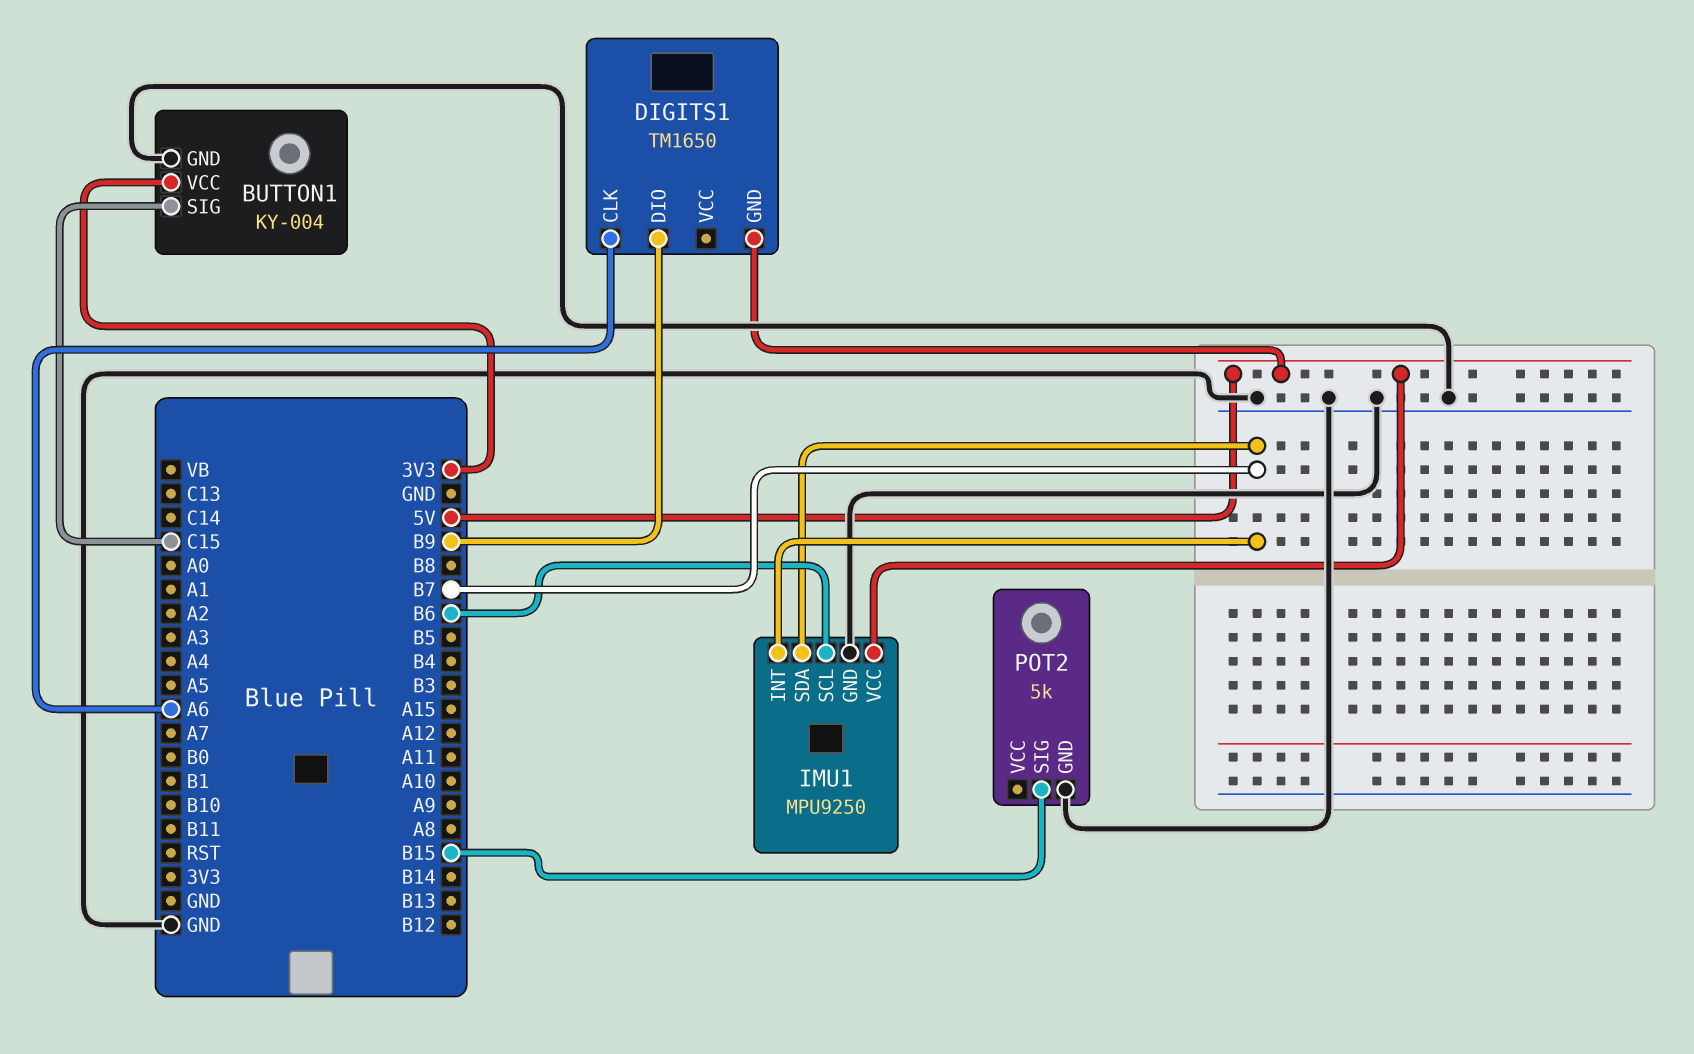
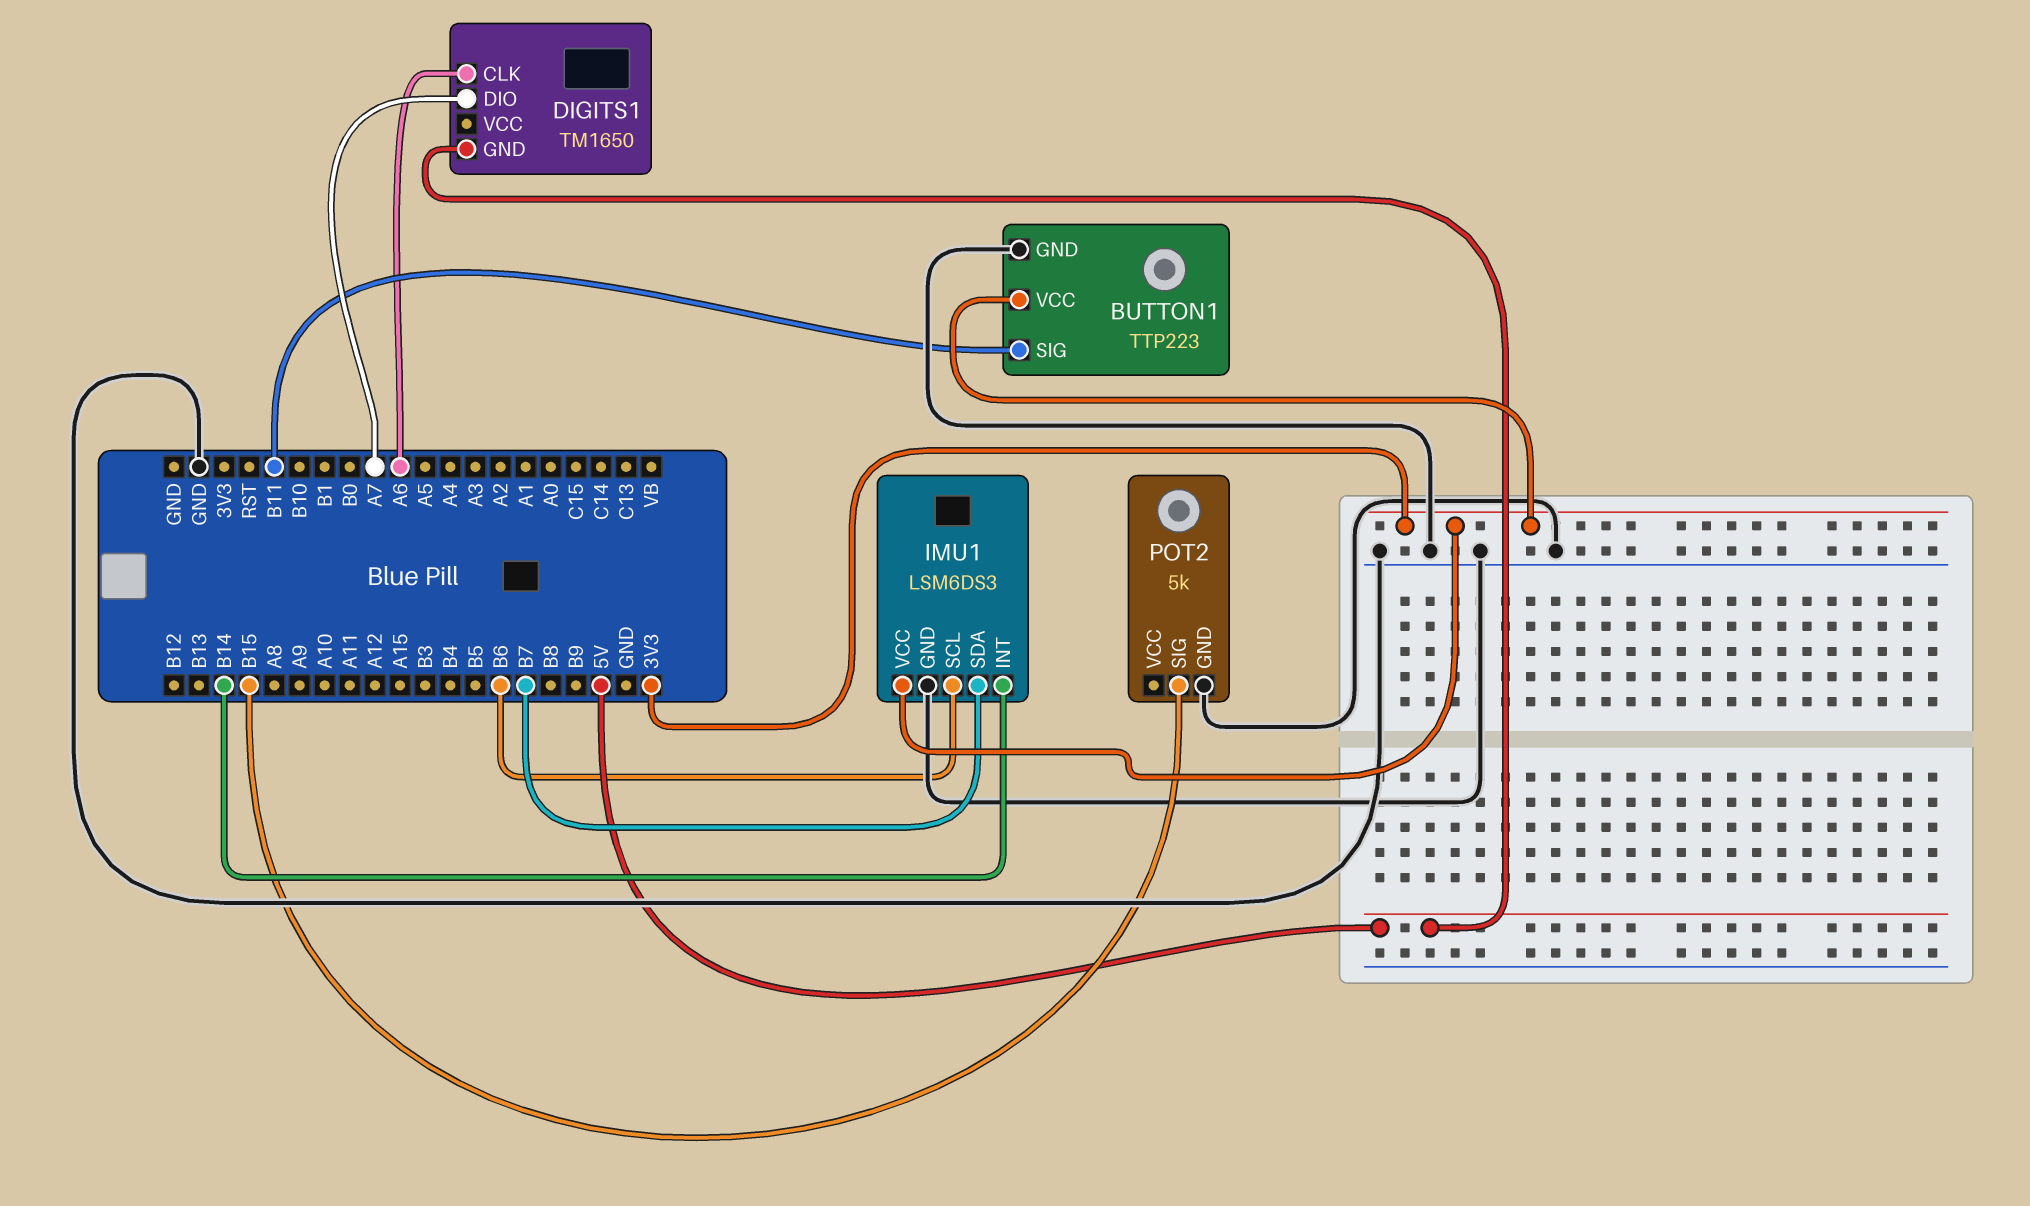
BUTTON1: KY-004 -> TTP223
BUTTON1 pin SIG: C15 -> B11
DIGITS1 pin DIO: B9 -> A7
IMU1: MPU9250 -> LSM6DS3
IMU1 pin INT: B7 -> B14
IMU1 pin VCC: 5V -> 3V3

